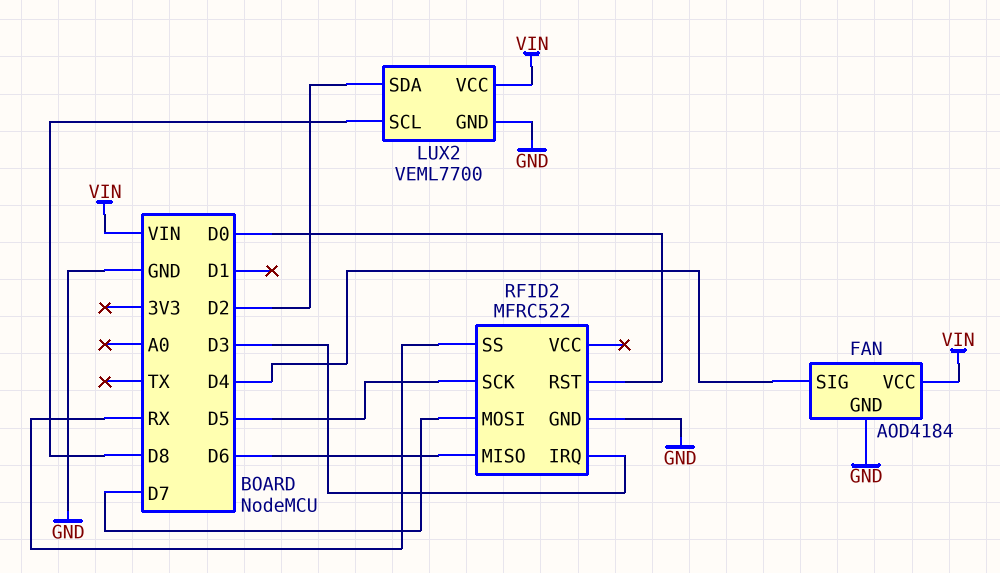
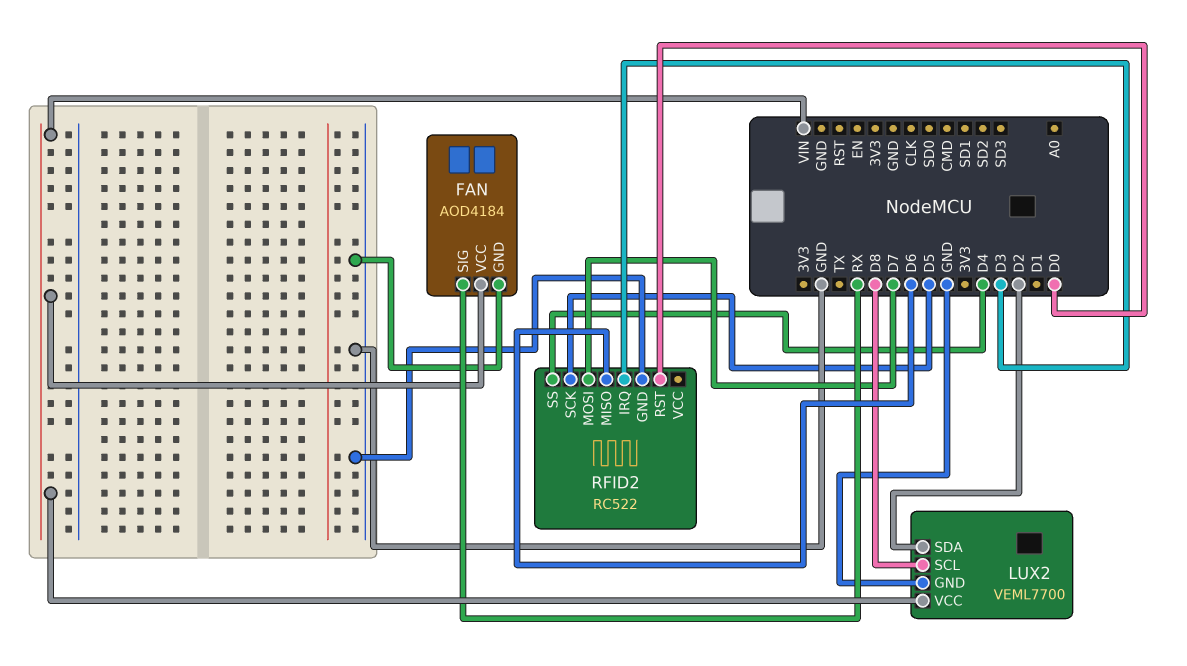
FAN pin SIG: D4 -> RX
RFID2: MFRC522 -> RC522
RFID2 pin SS: RX -> D4

